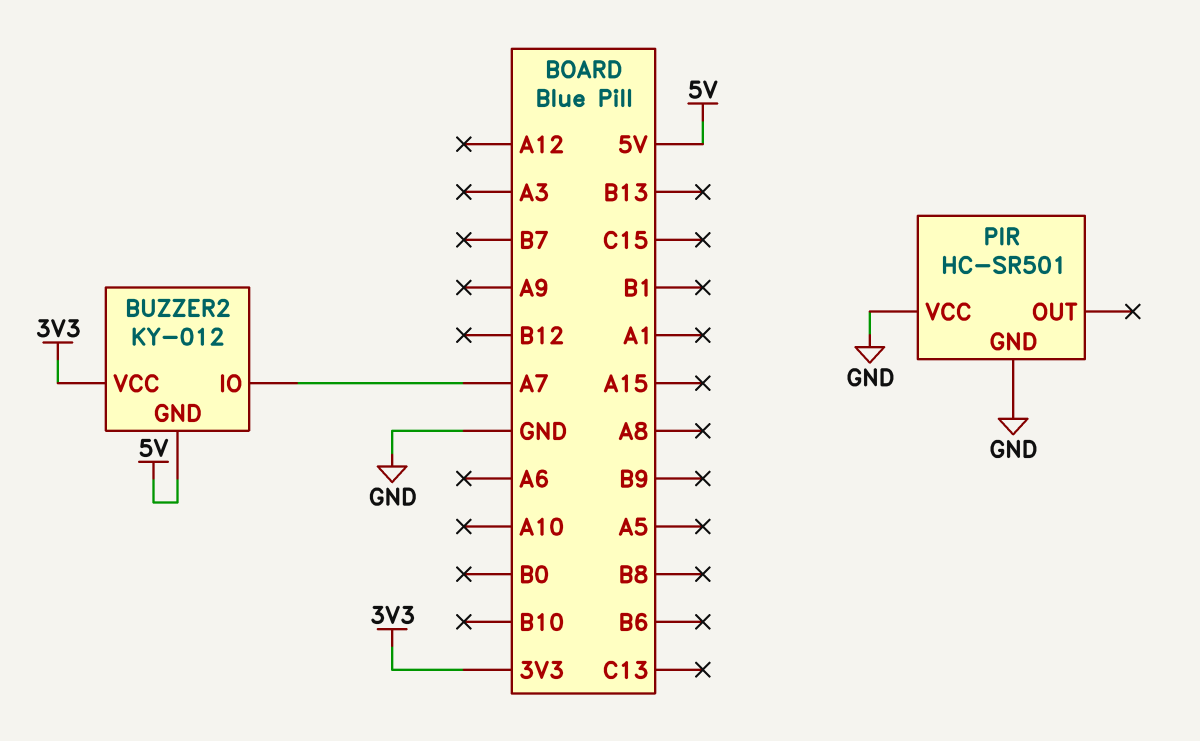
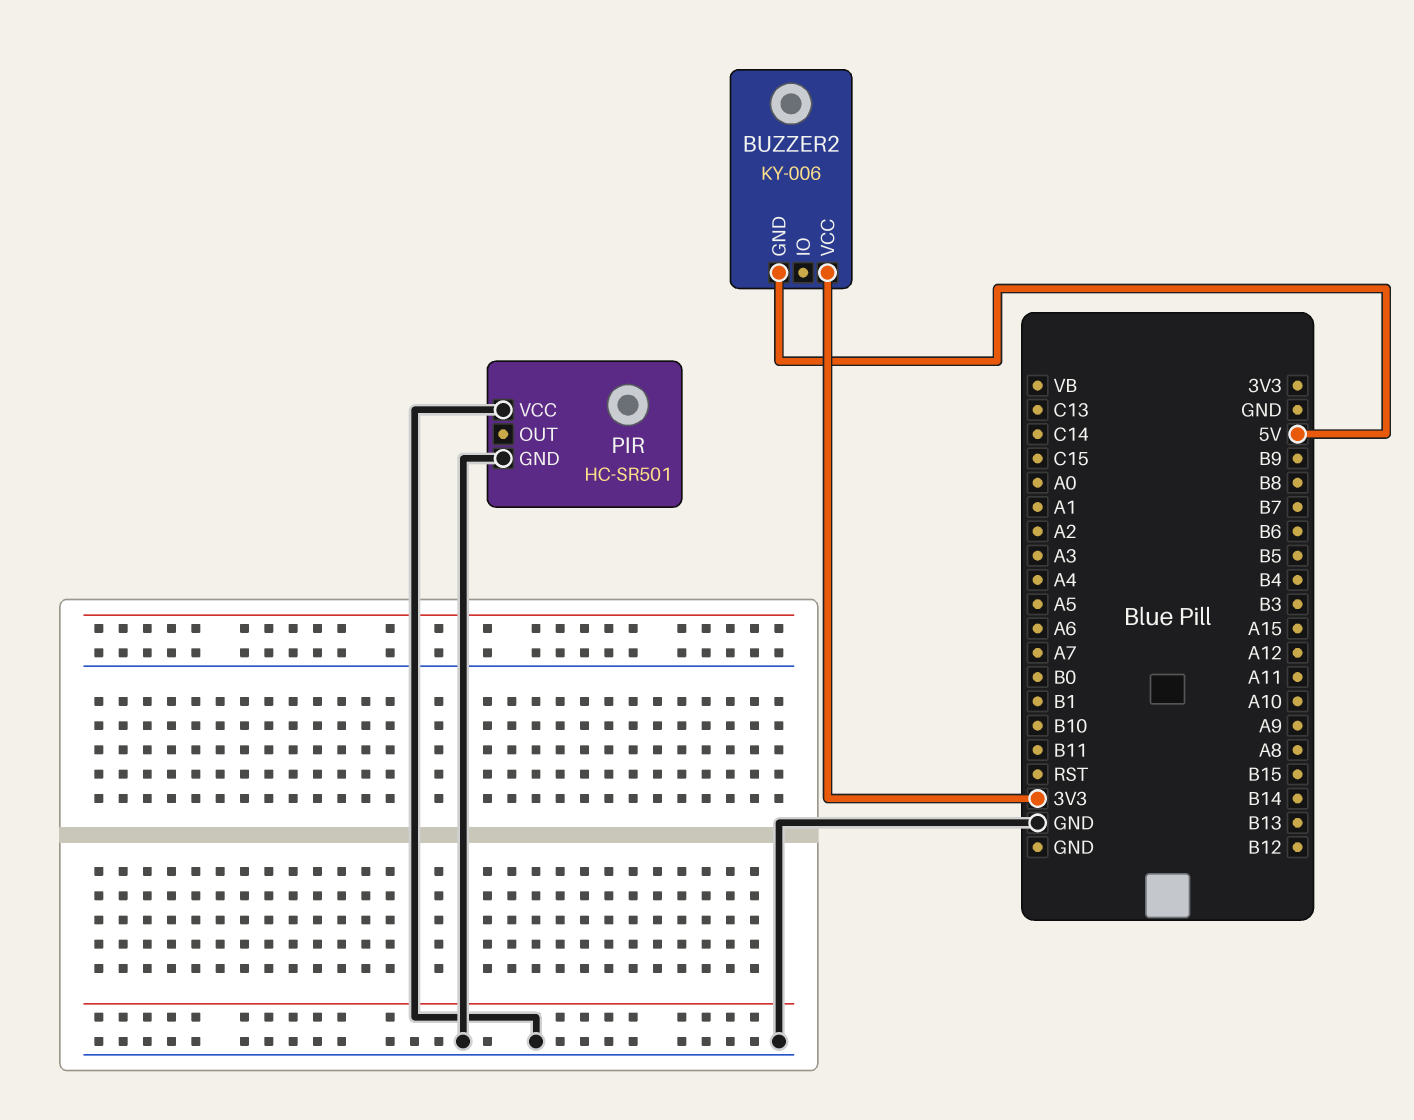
BUZZER2: KY-012 -> KY-006
BUZZER2 pin IO: A7 -> none

